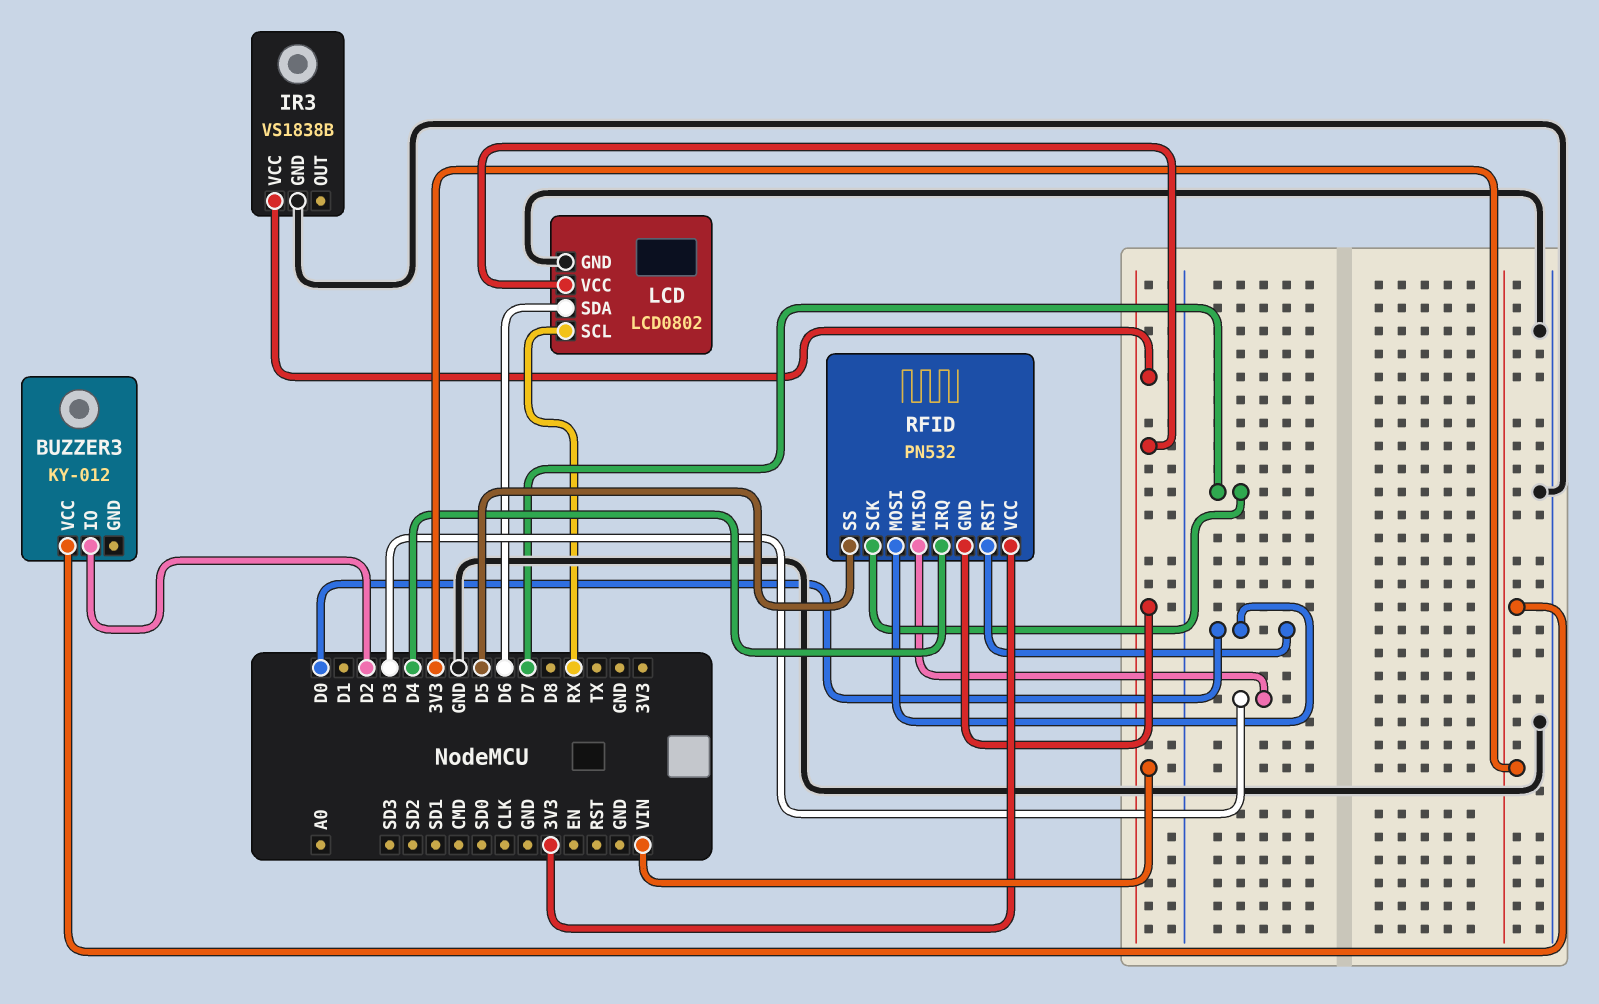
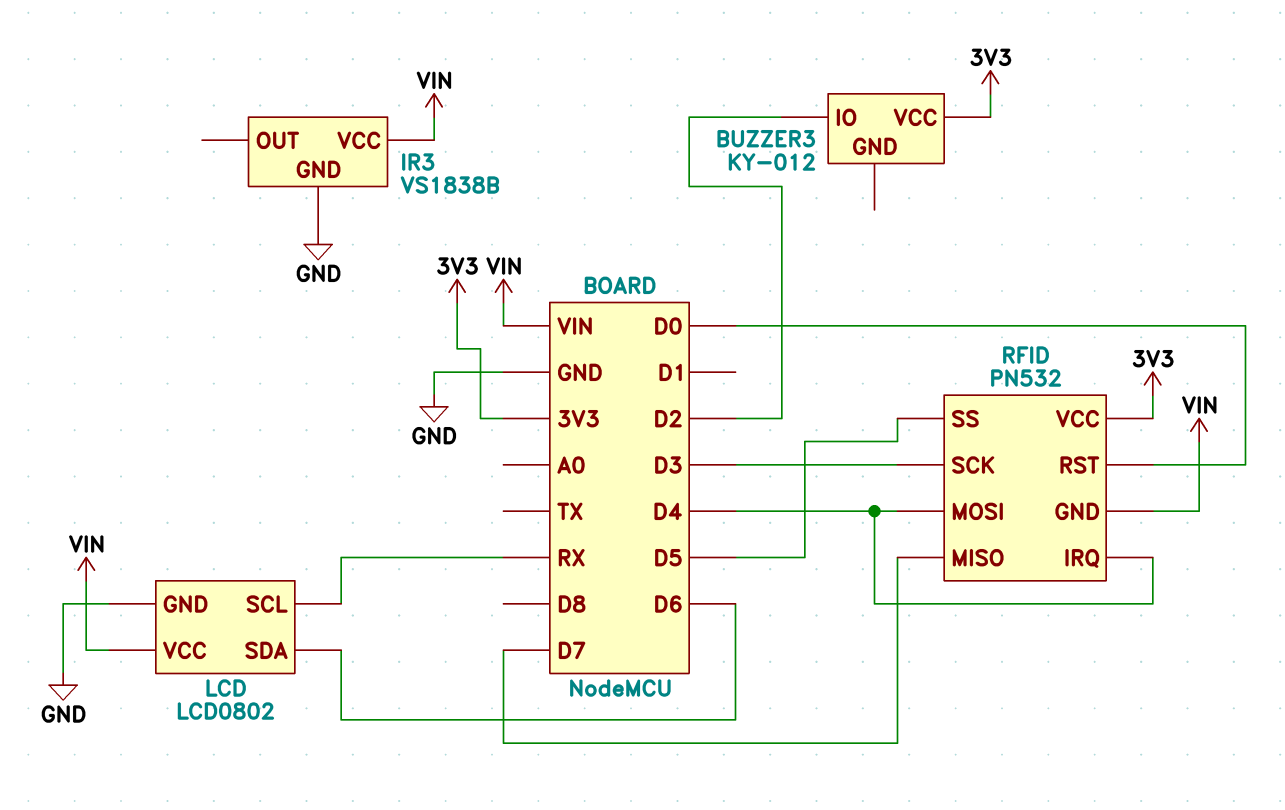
RFID pin MISO: D3 -> D7
RFID pin MOSI: D0 -> D4
RFID pin SCK: D7 -> D3

